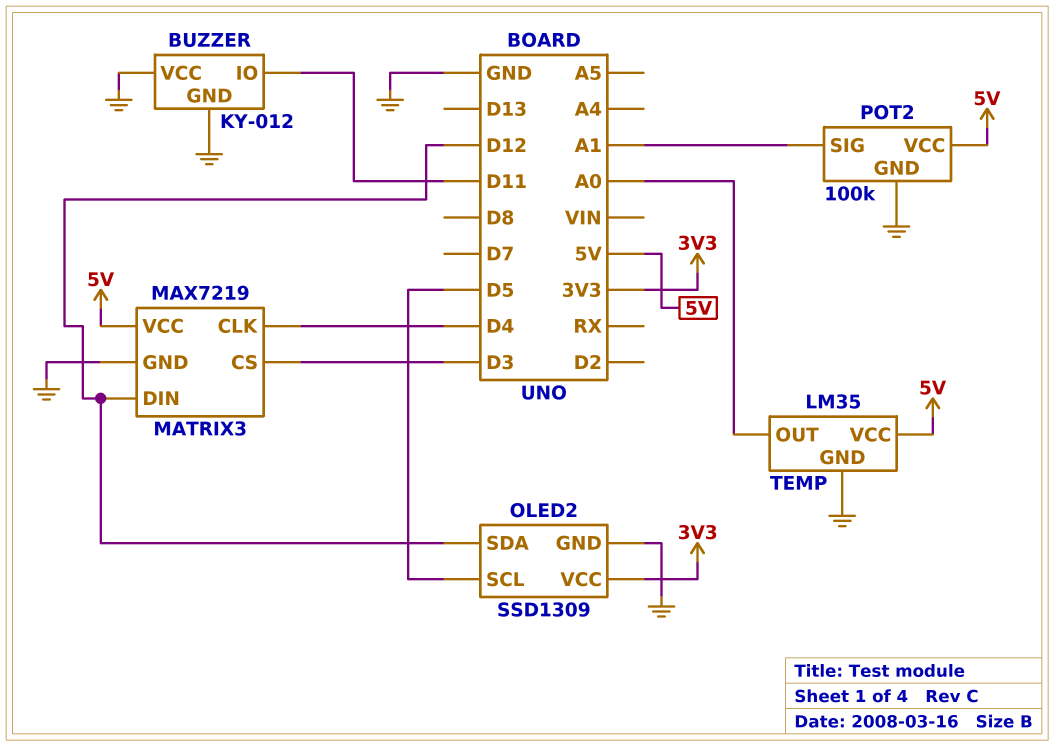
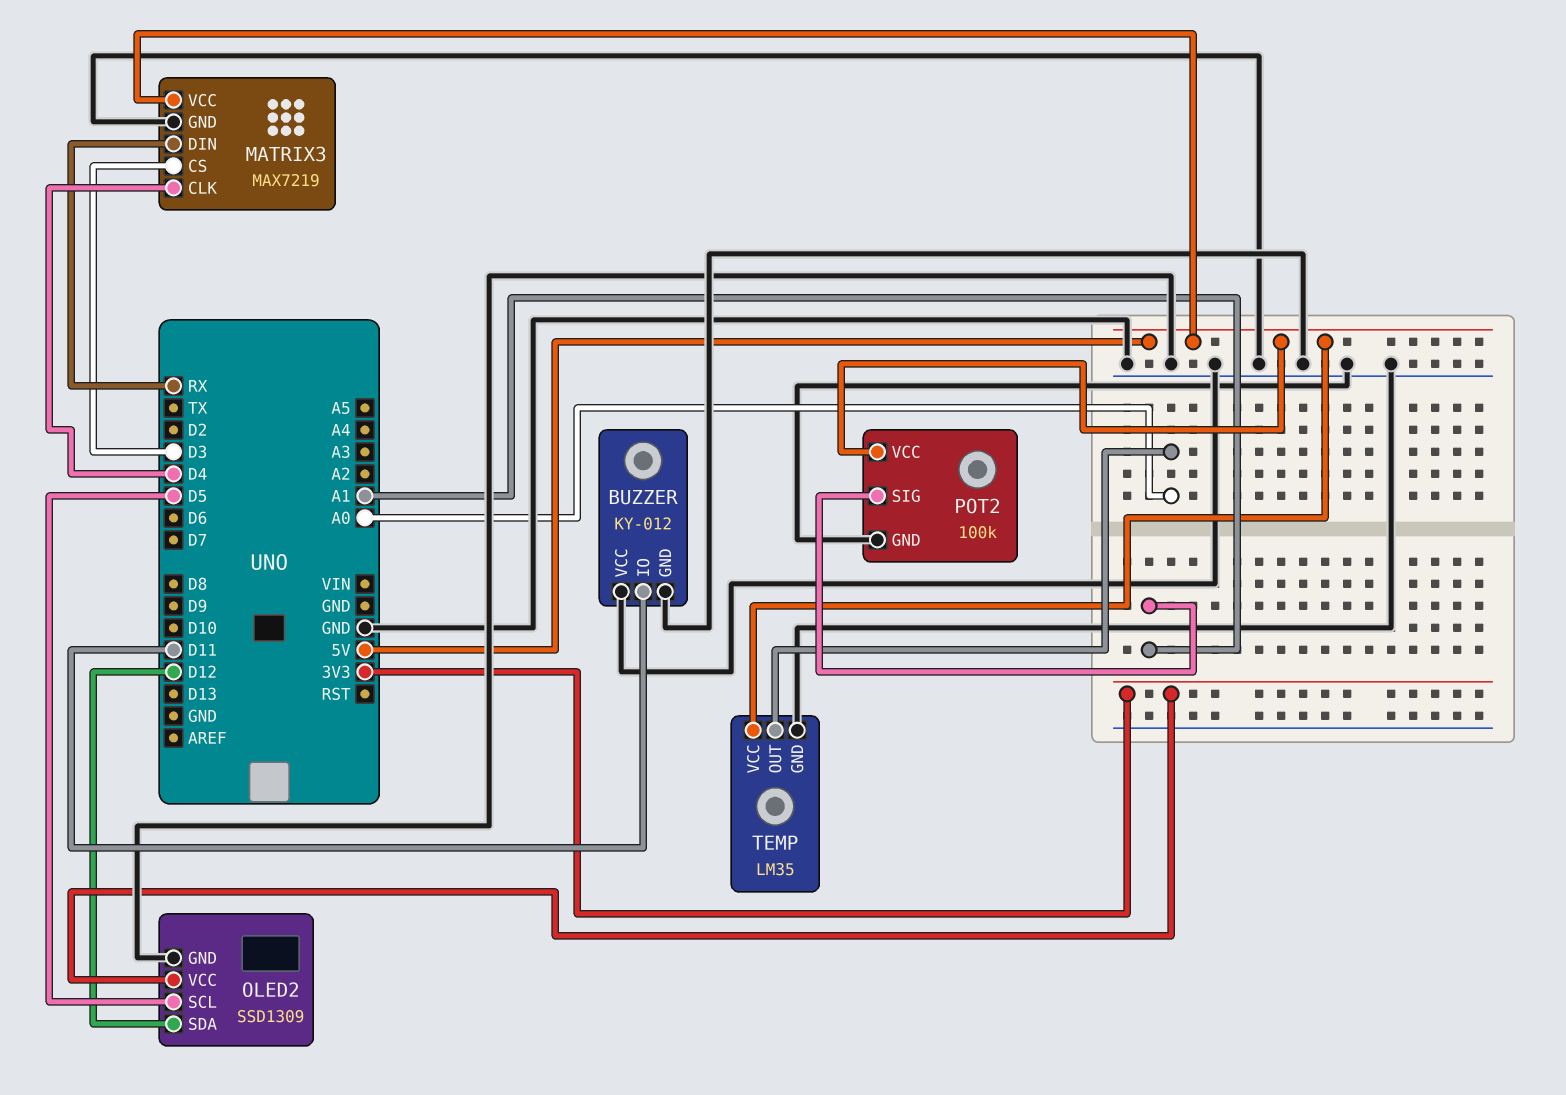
MATRIX3 pin DIN: D12 -> RX

